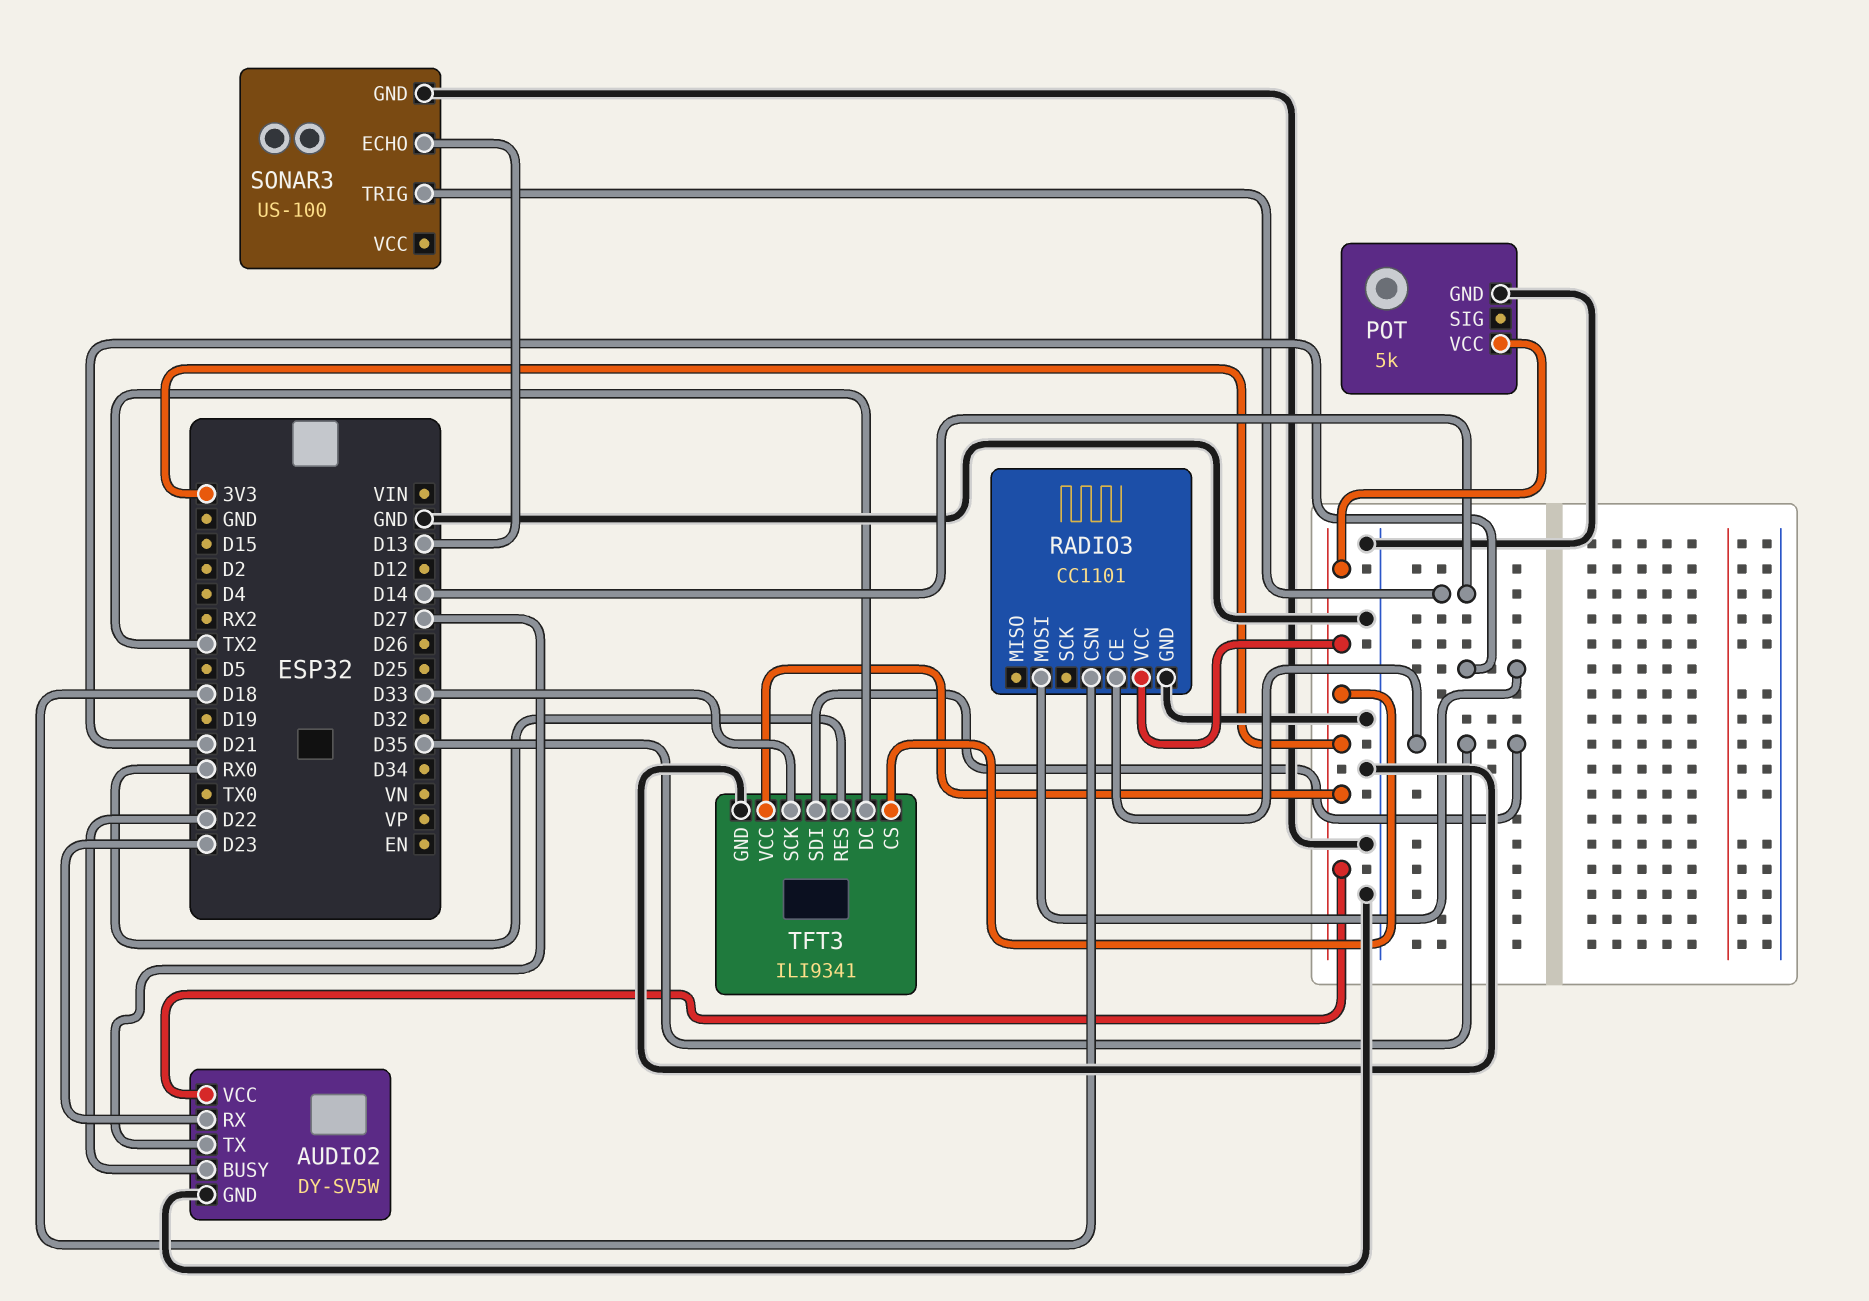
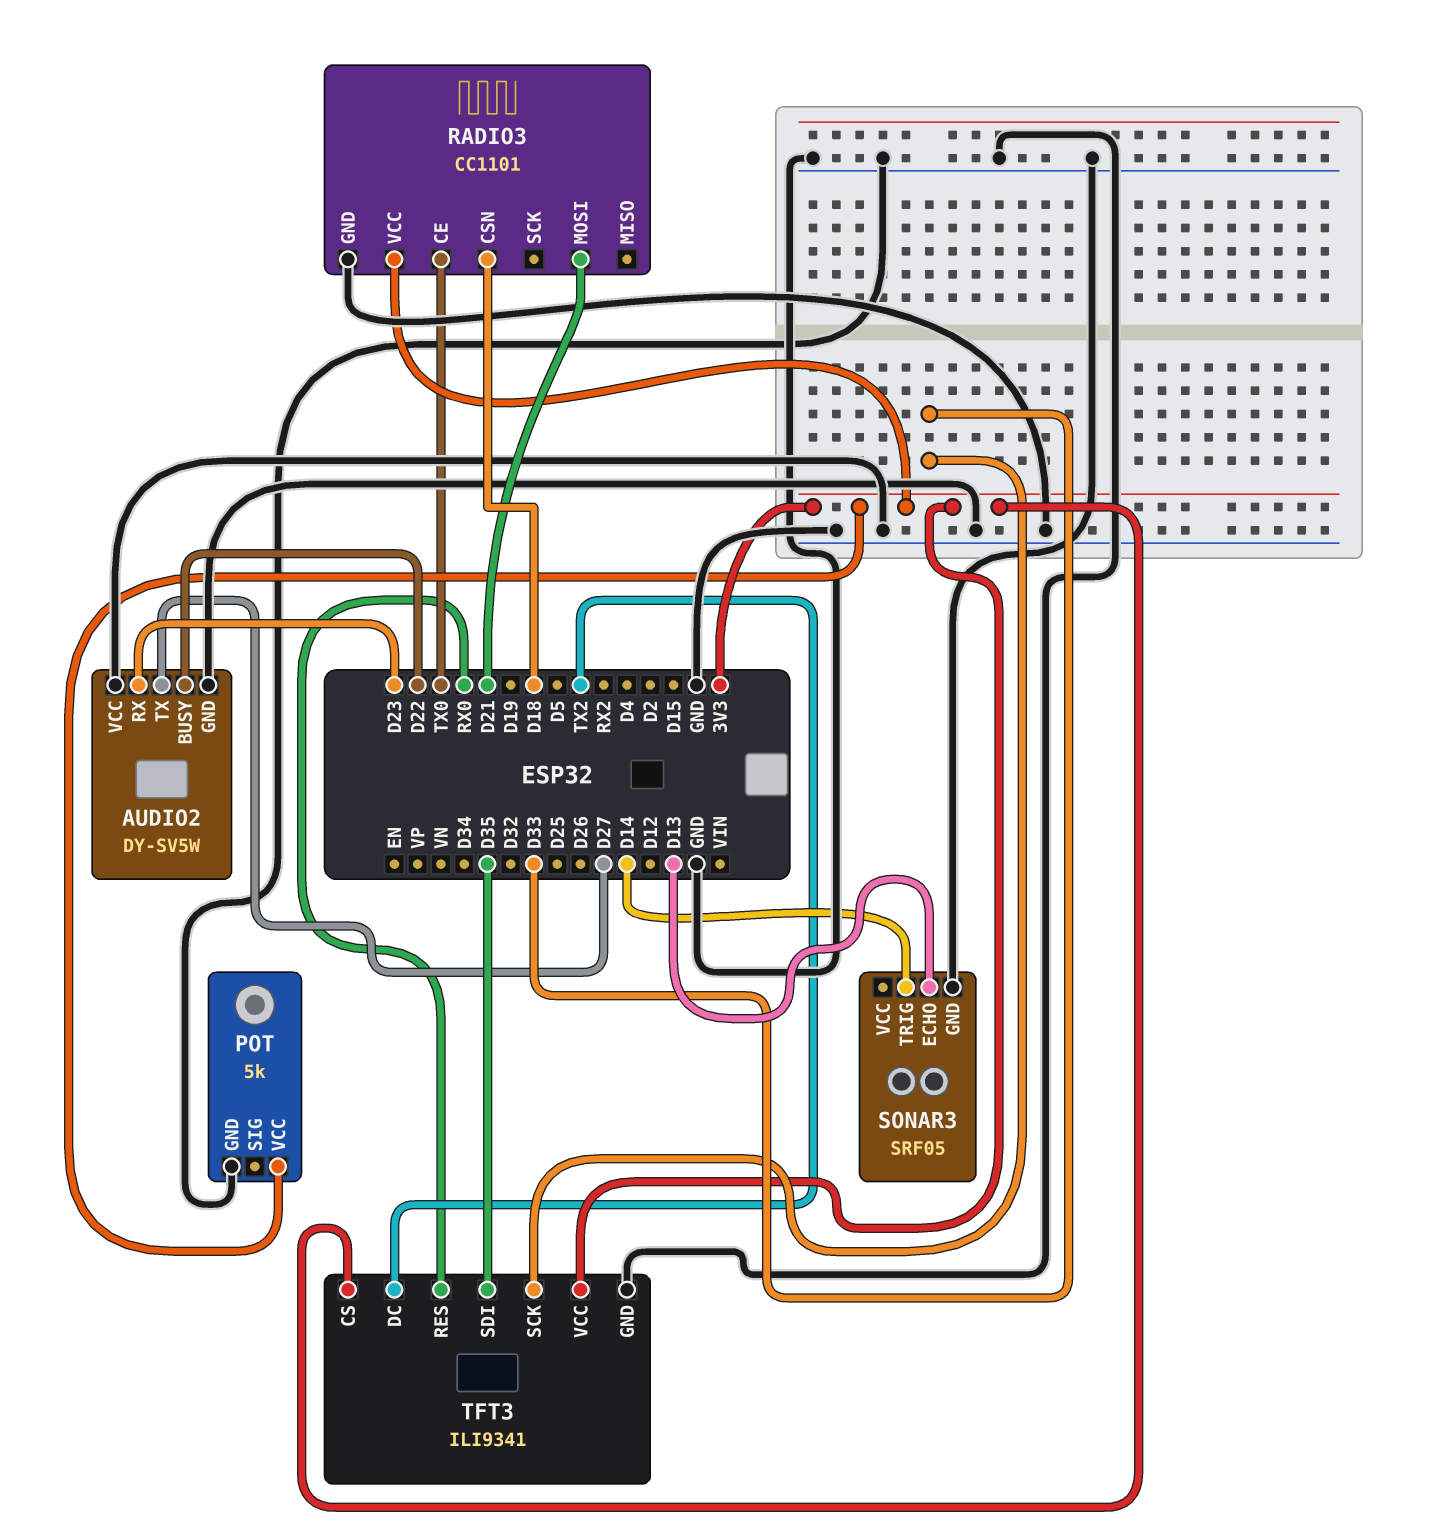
AUDIO2 pin VCC: 3V3 -> GND
RADIO3 pin CE: D35 -> TX0
SONAR3: US-100 -> SRF05

